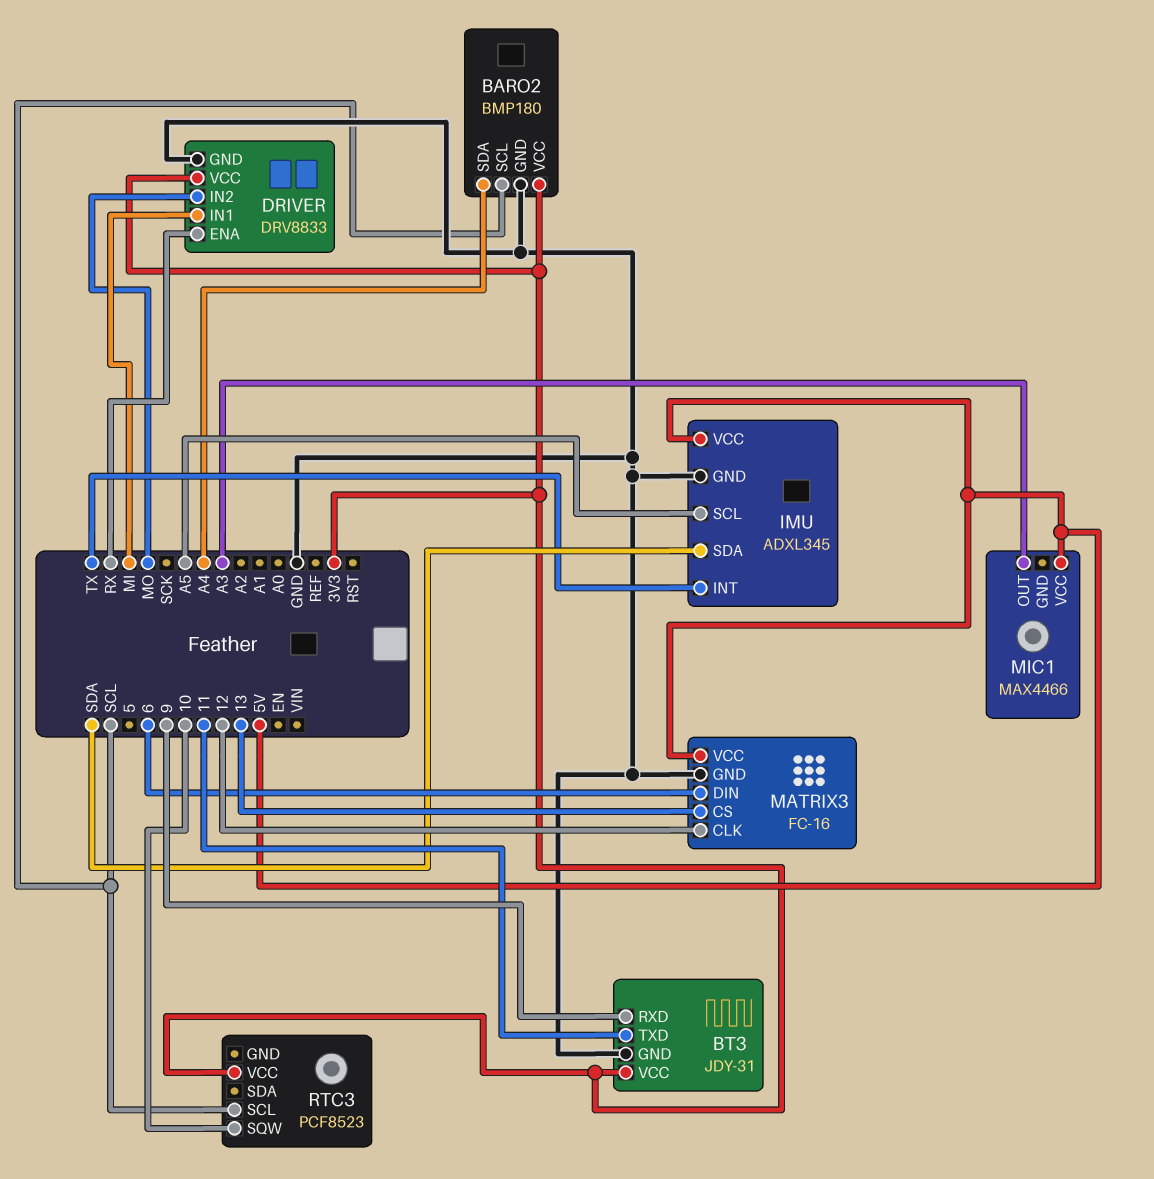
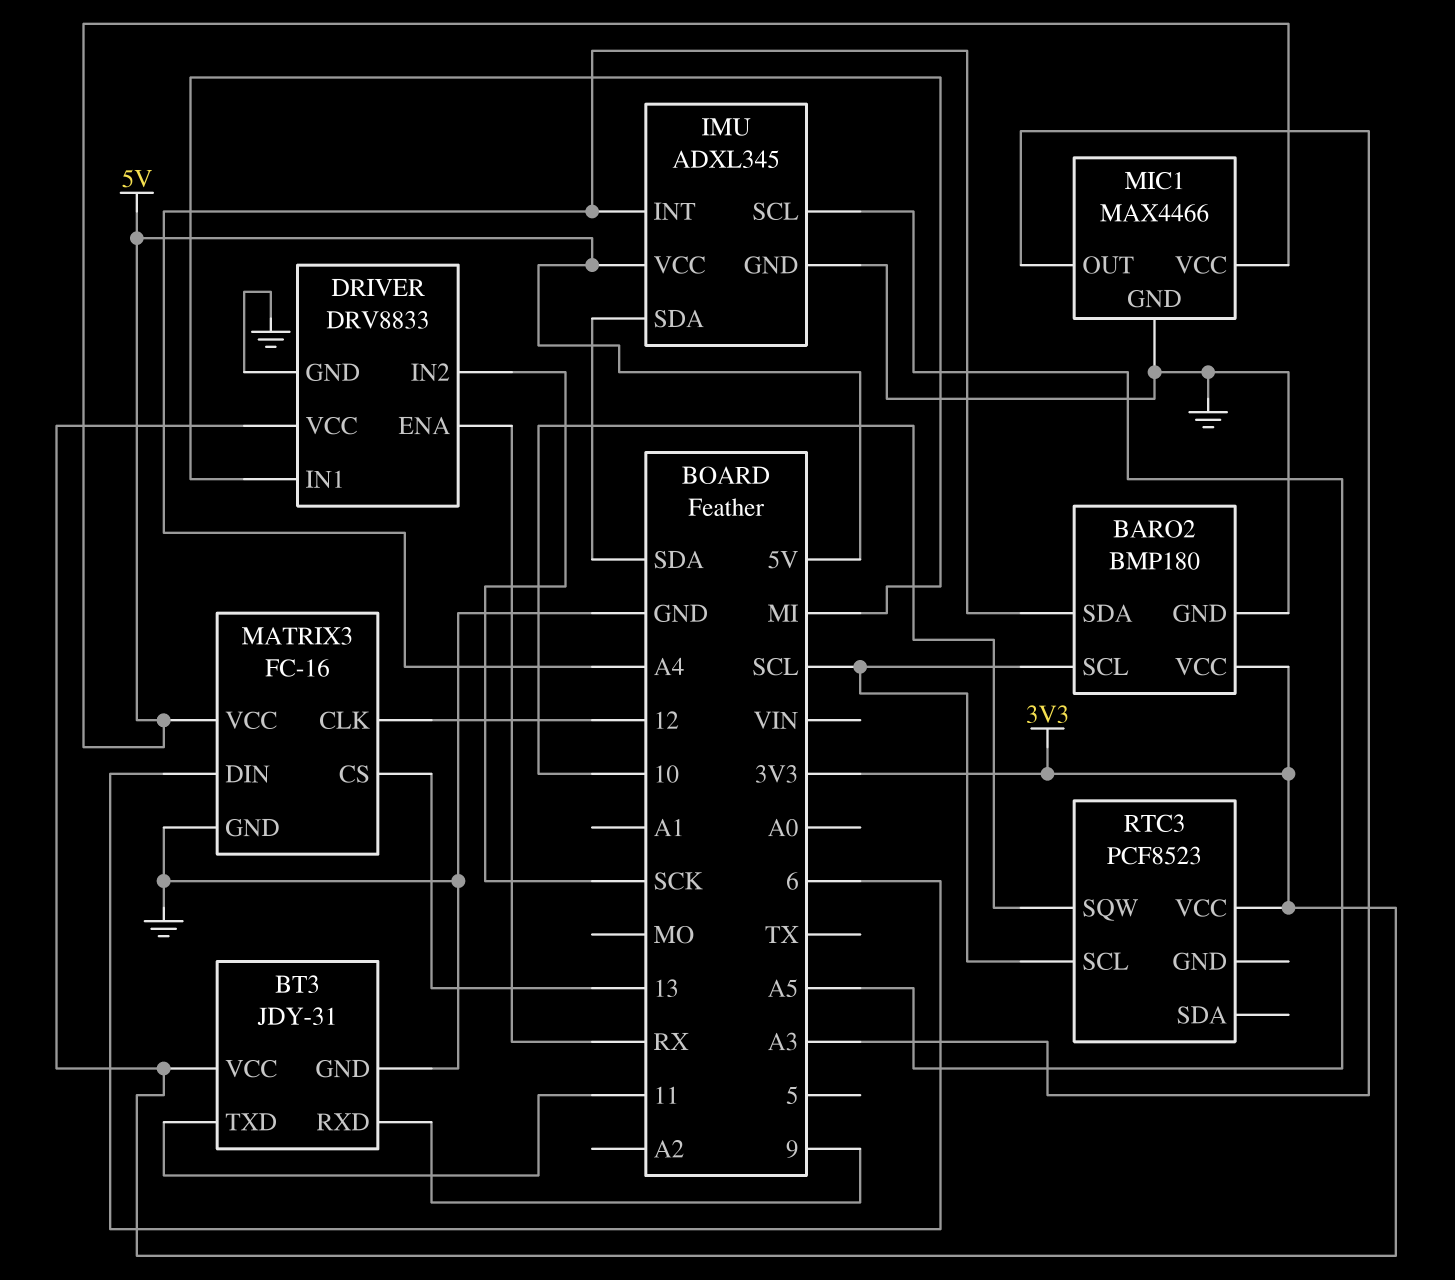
DRIVER pin IN2: MO -> SCK
IMU pin INT: TX -> A4
MIC1 pin GND: none -> GND

